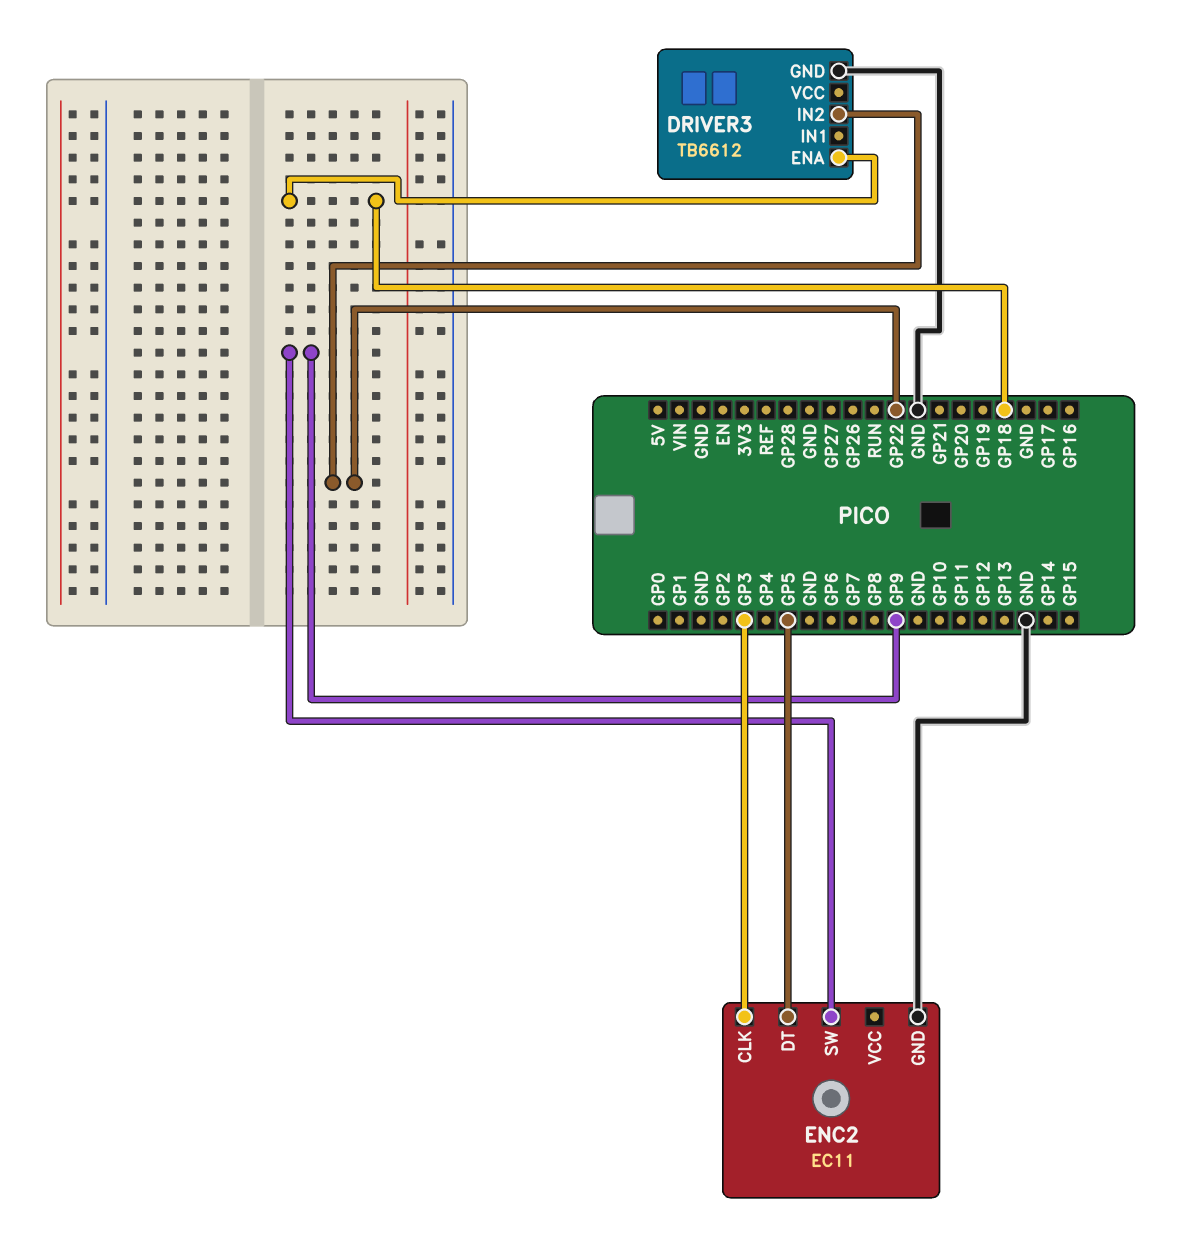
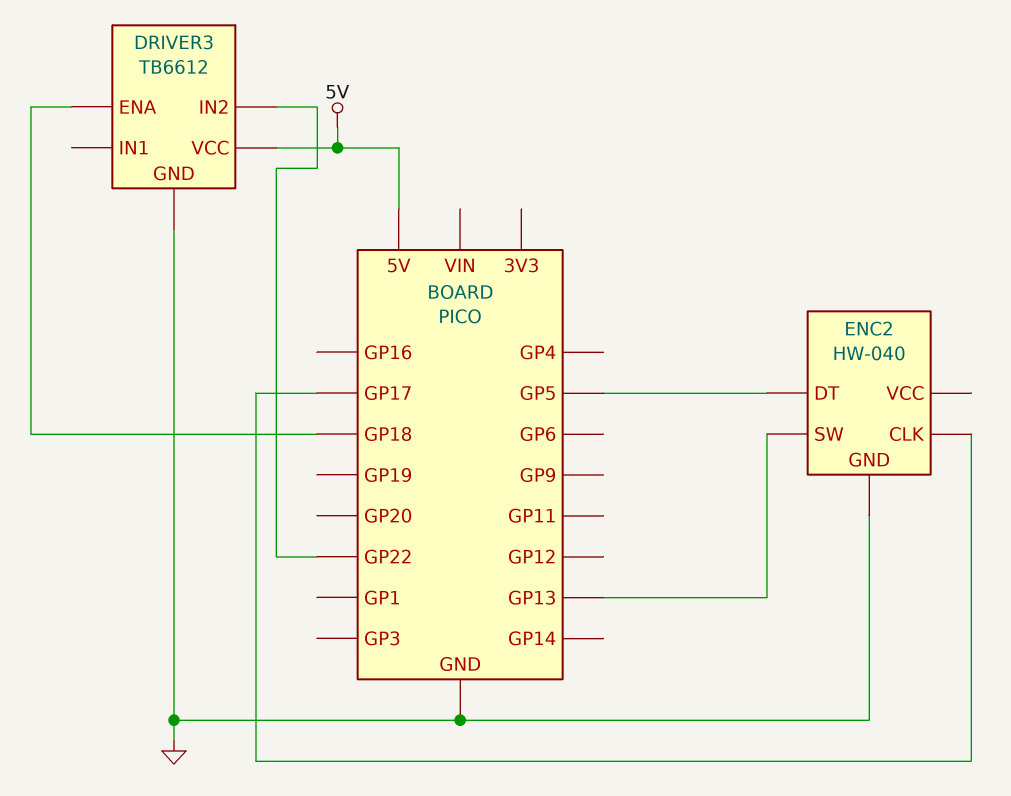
DRIVER3 pin VCC: none -> 5V
ENC2: EC11 -> HW-040
ENC2 pin CLK: GP3 -> GP17
ENC2 pin SW: GP9 -> GP13

